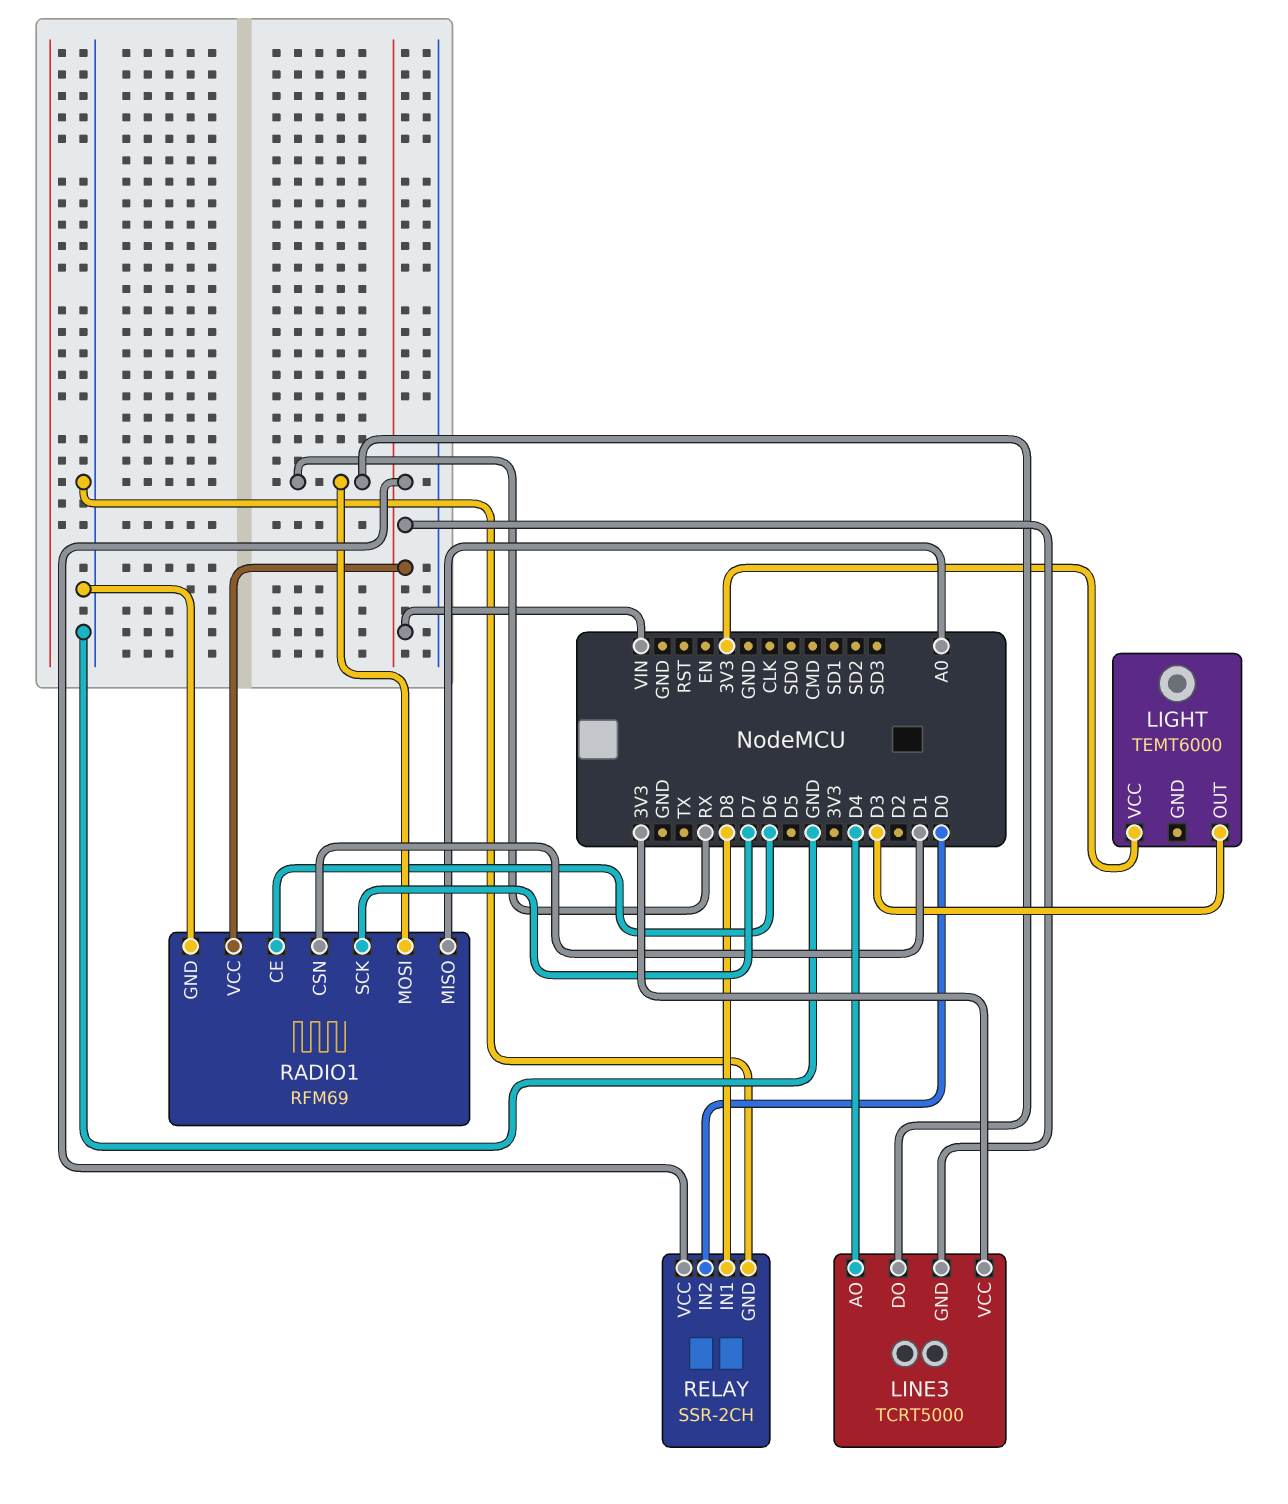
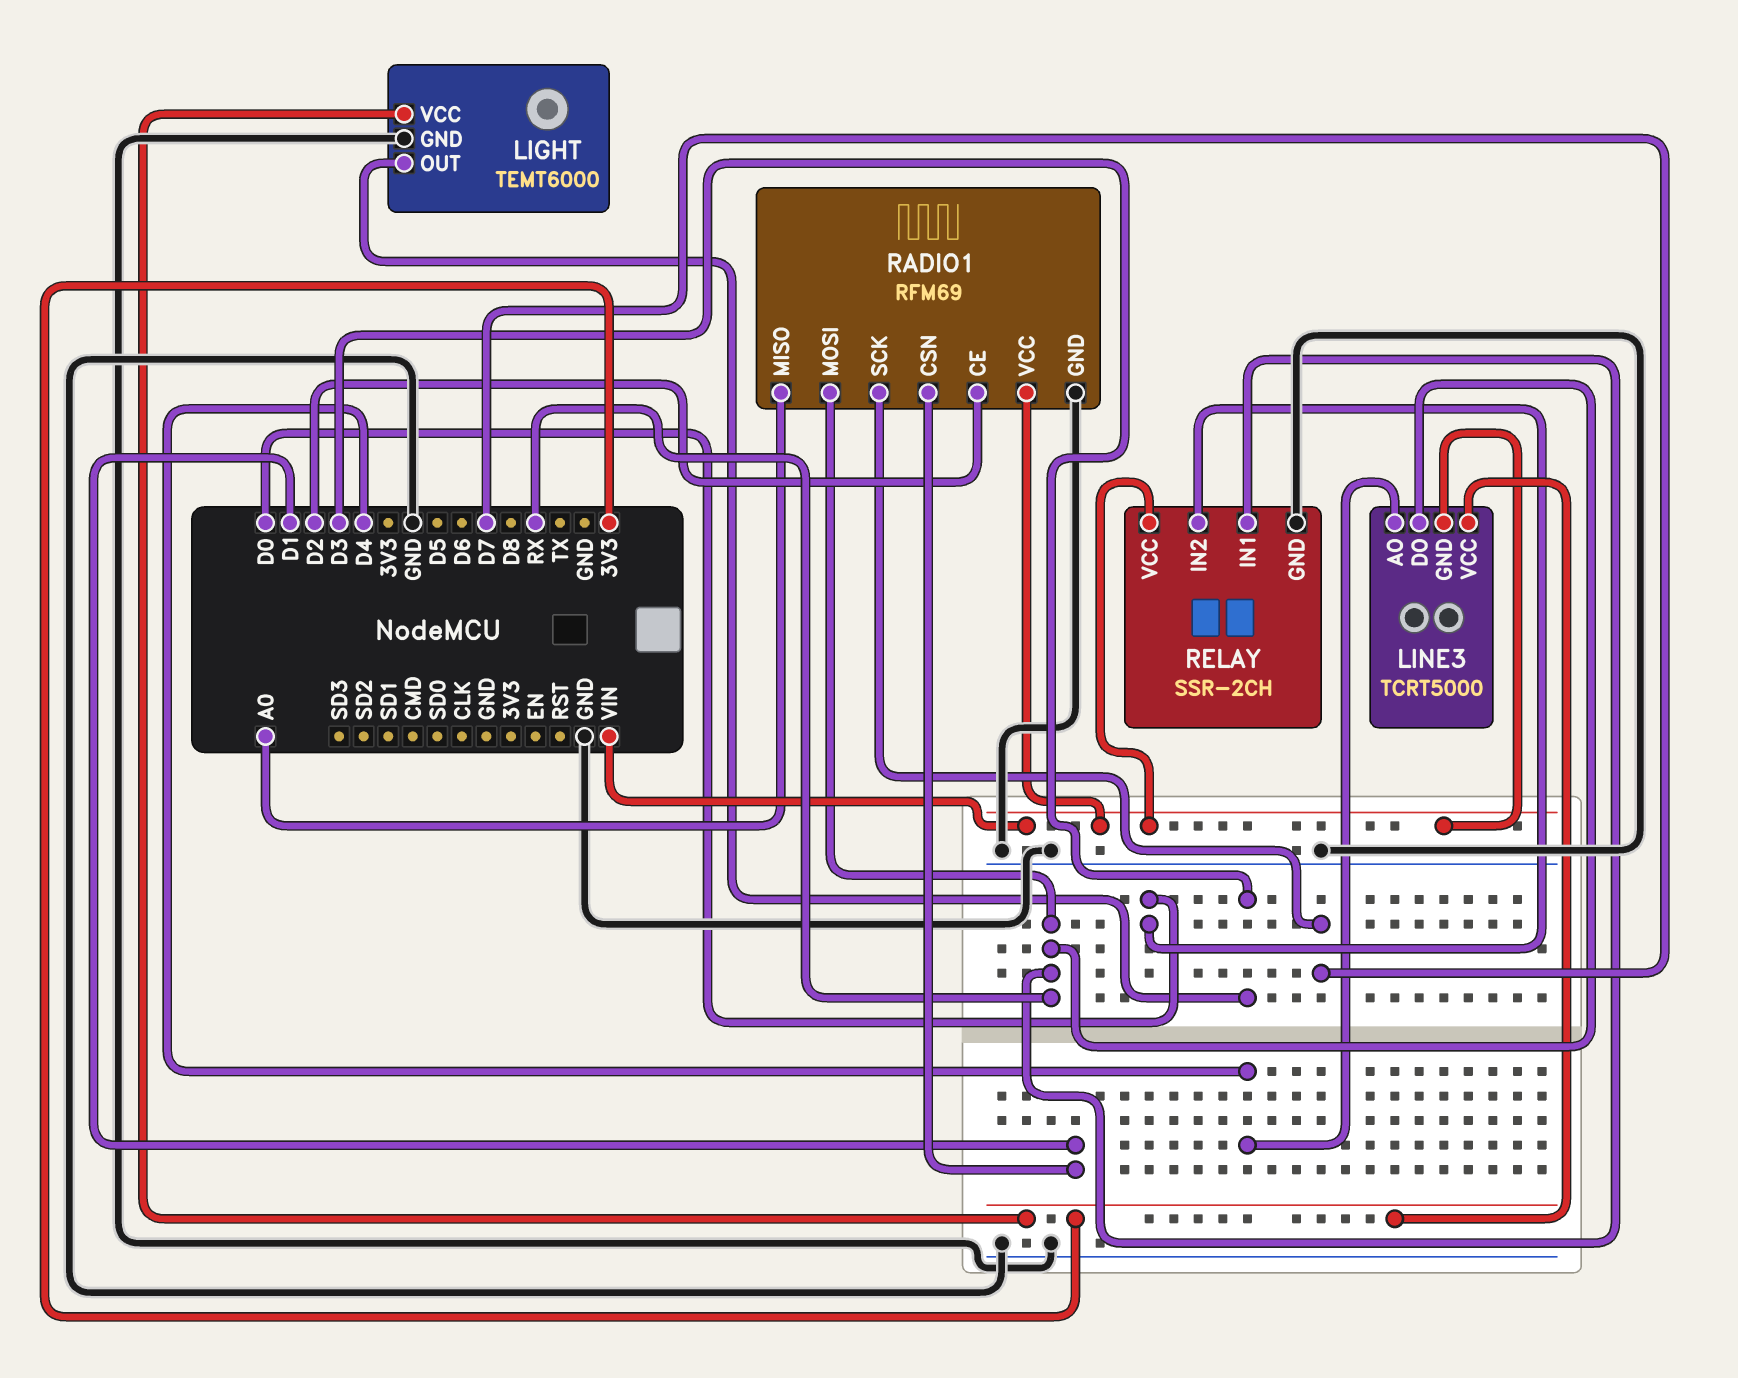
LIGHT pin GND: none -> GND
RADIO1 pin CE: D6 -> D2
RELAY pin IN1: D8 -> RX

